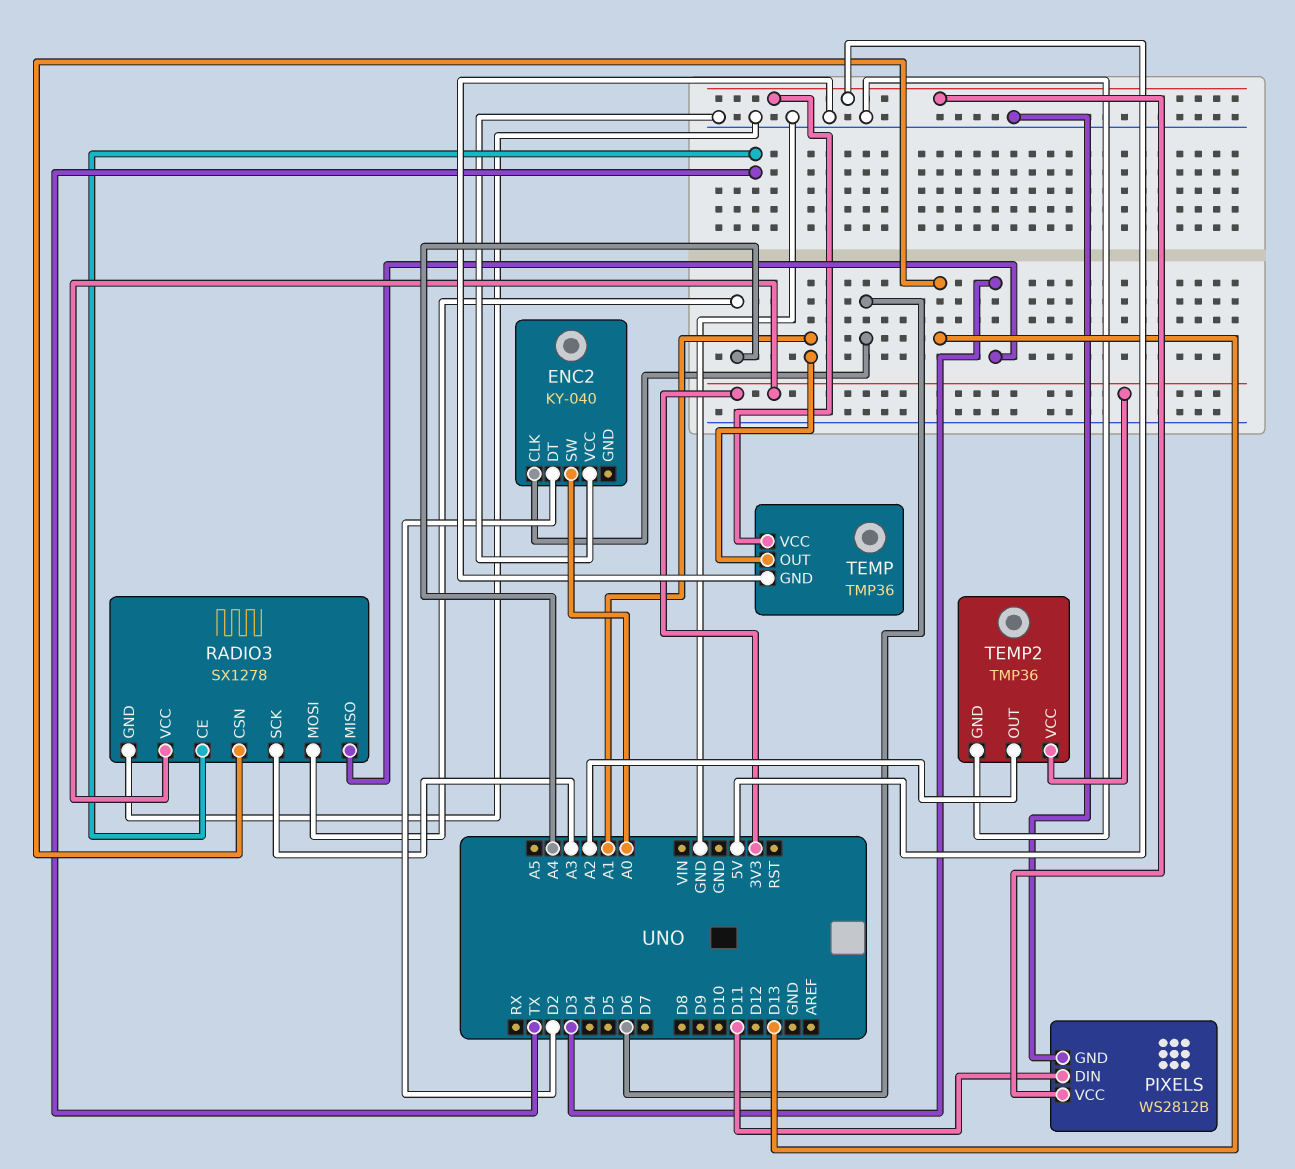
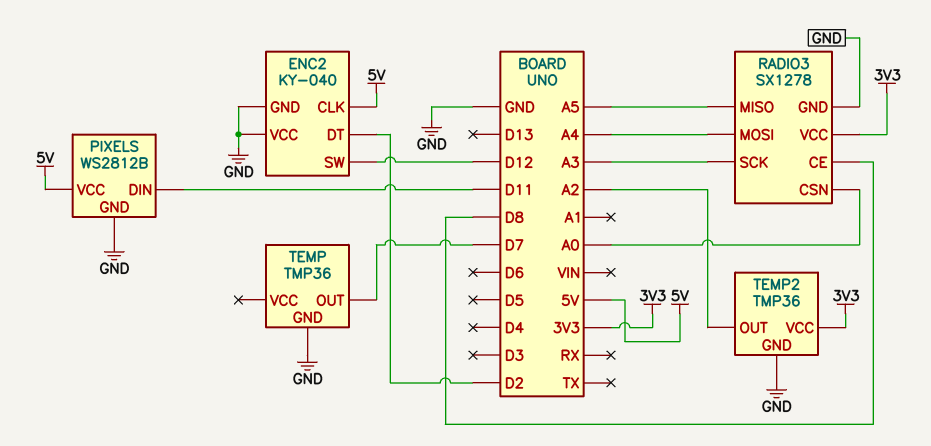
ENC2 pin CLK: D6 -> 5V
ENC2 pin GND: none -> GND
ENC2 pin SW: A0 -> D12
RADIO3 pin CE: TX -> D8
RADIO3 pin CSN: D13 -> A0
RADIO3 pin MISO: D3 -> A5
TEMP pin OUT: A1 -> D7
TEMP pin VCC: 5V -> none

